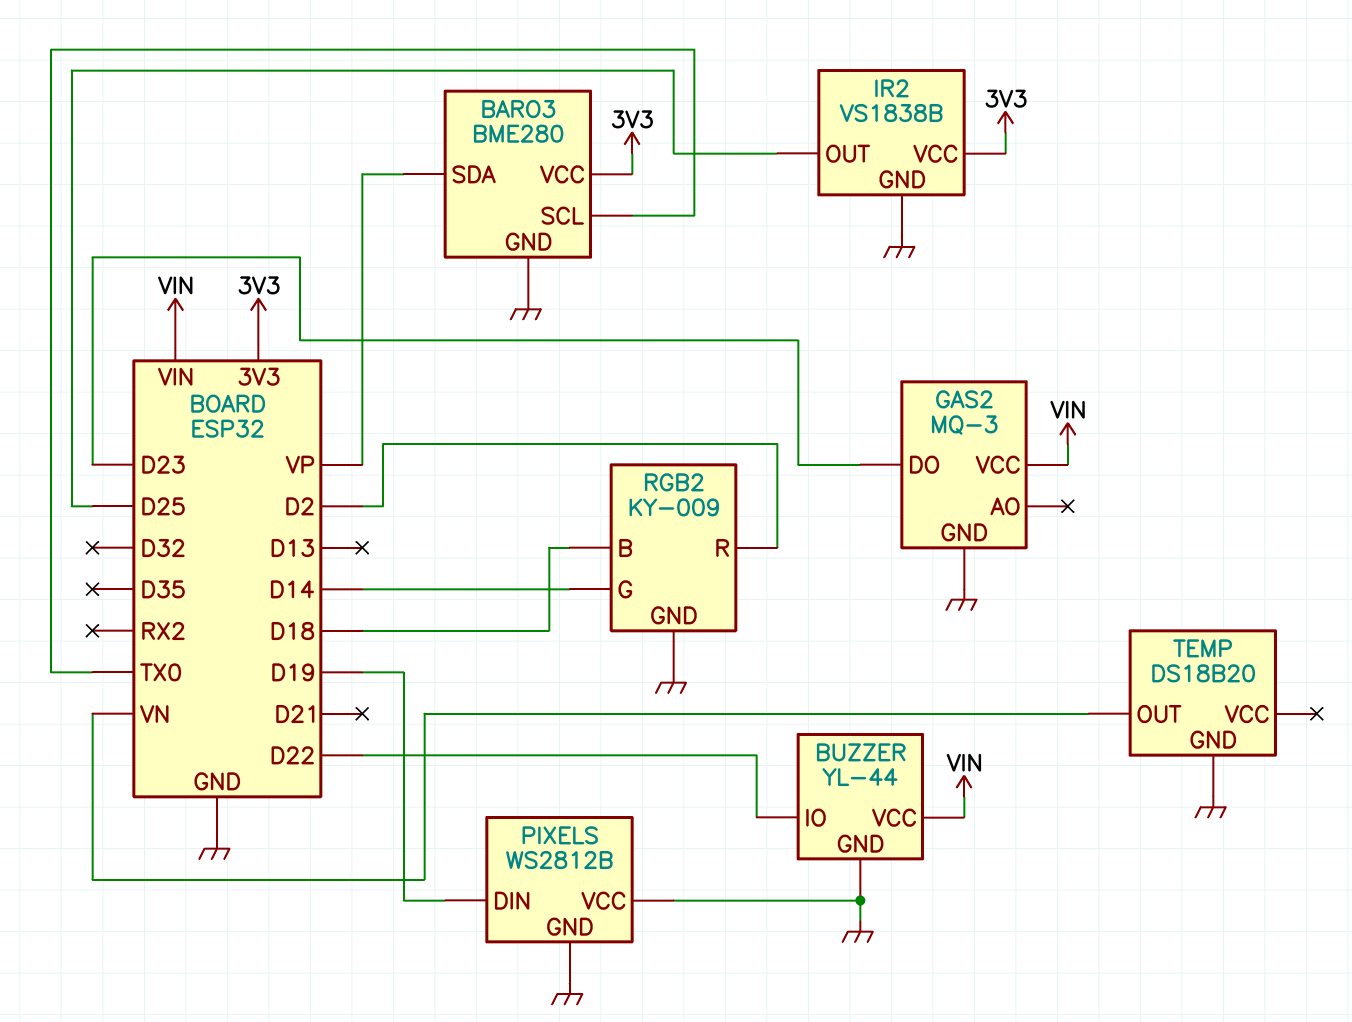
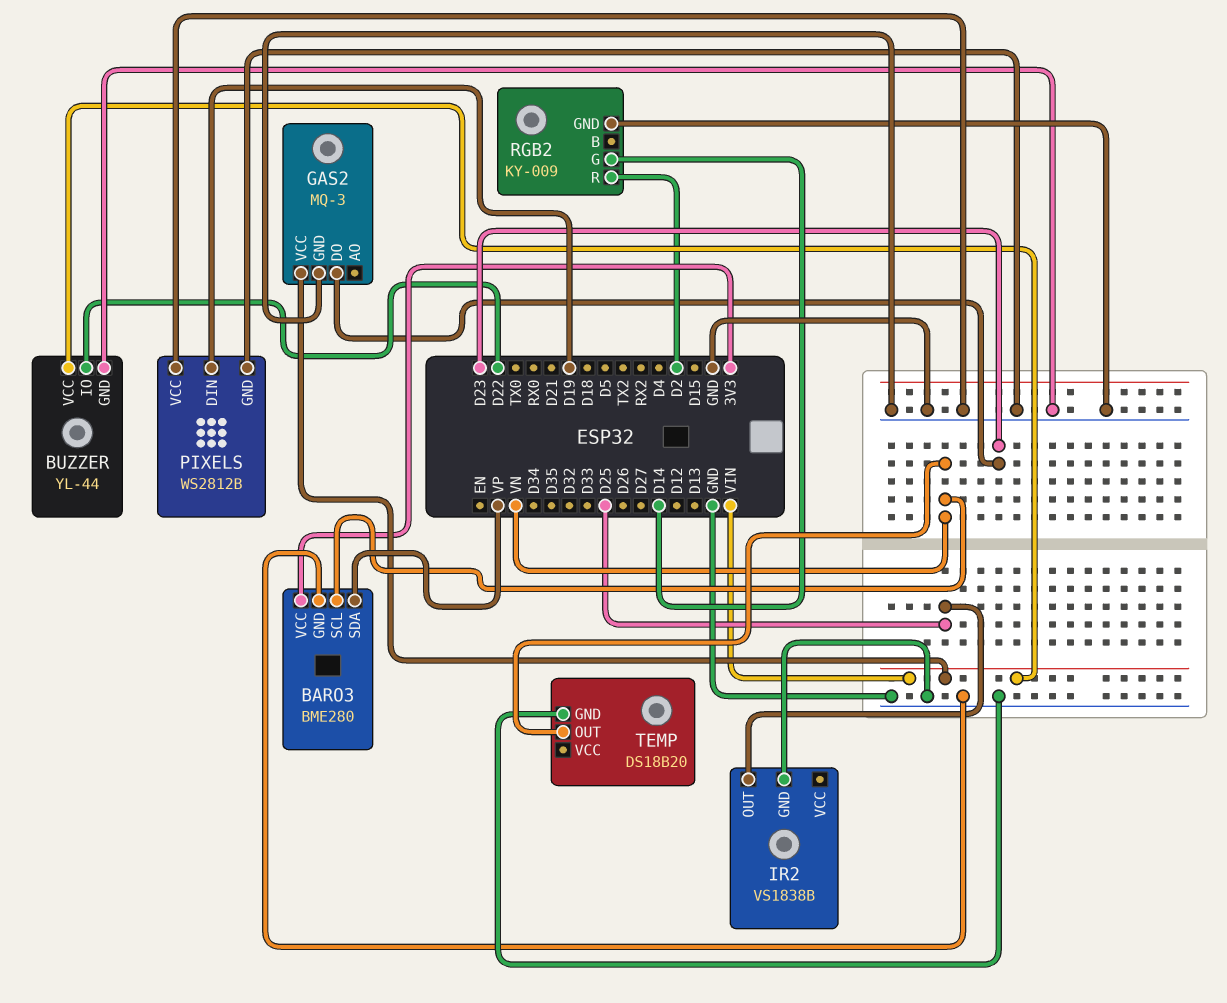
BARO3 pin SCL: TX0 -> VN
IR2 pin VCC: 3V3 -> none
RGB2 pin B: D18 -> none

